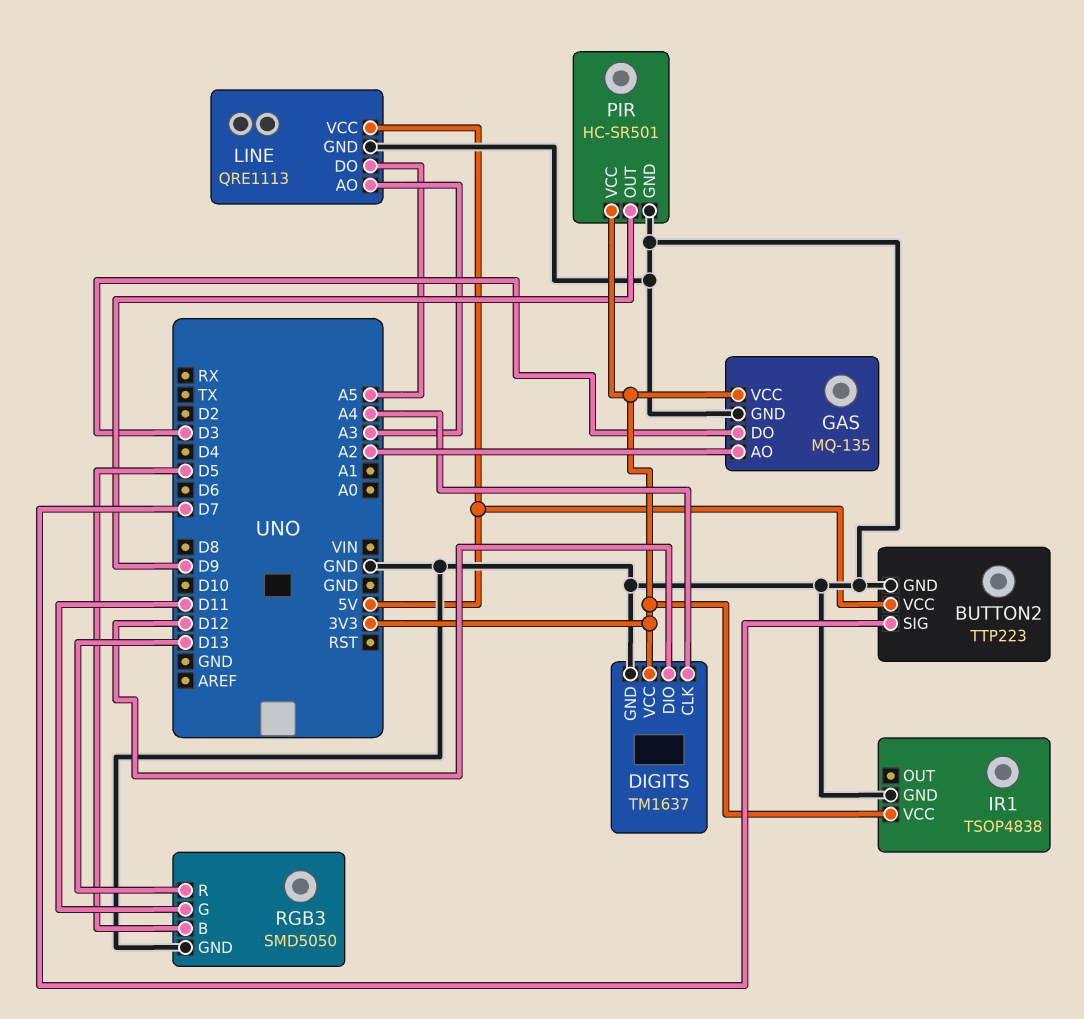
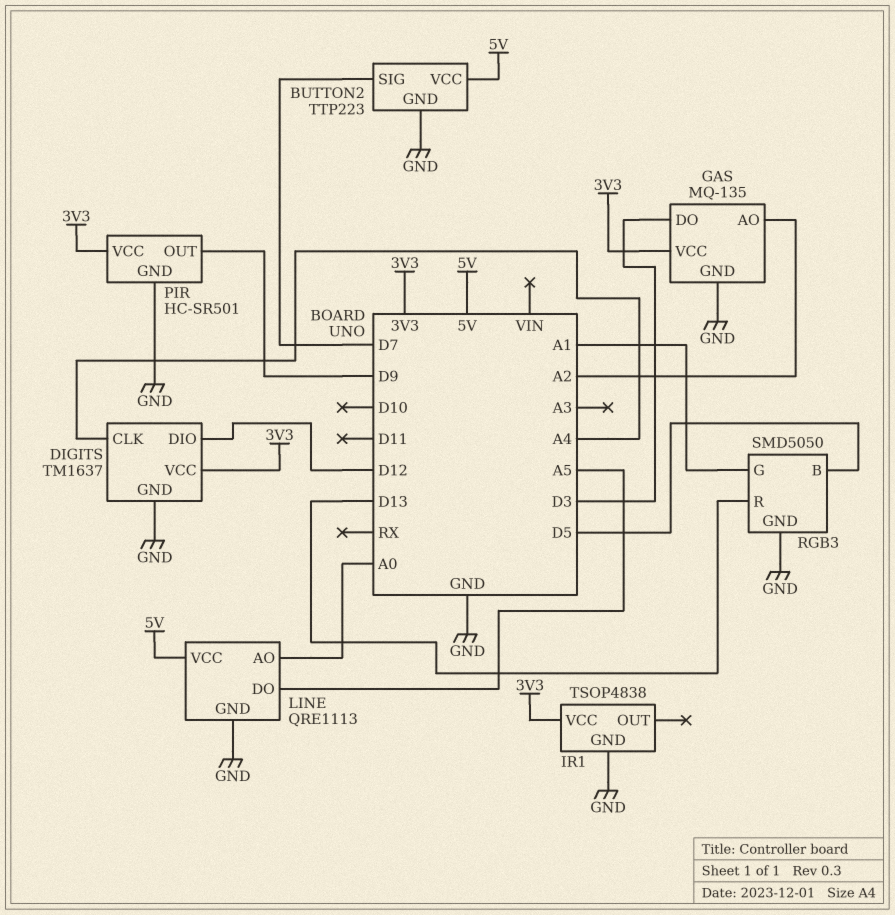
LINE pin AO: A3 -> A0
RGB3 pin G: D11 -> A1

